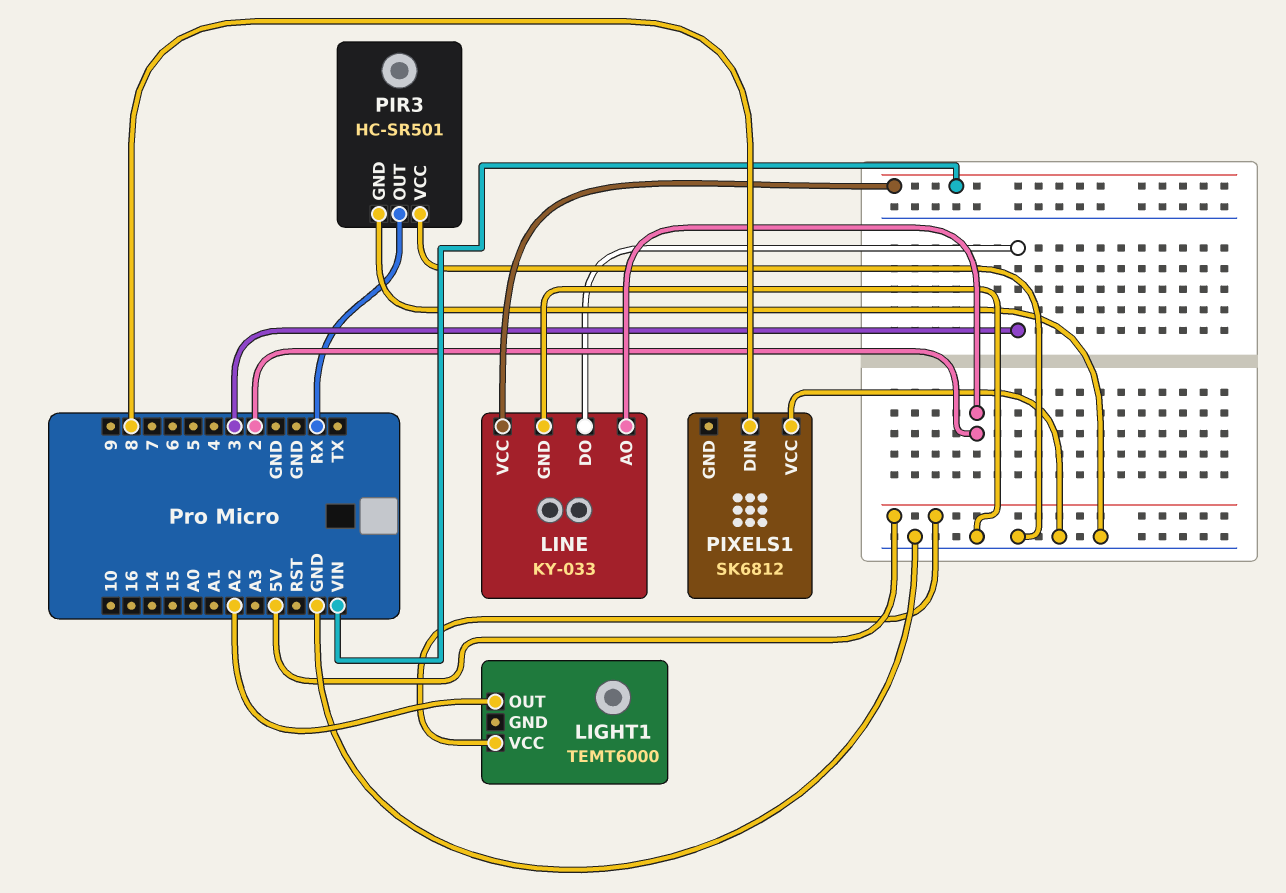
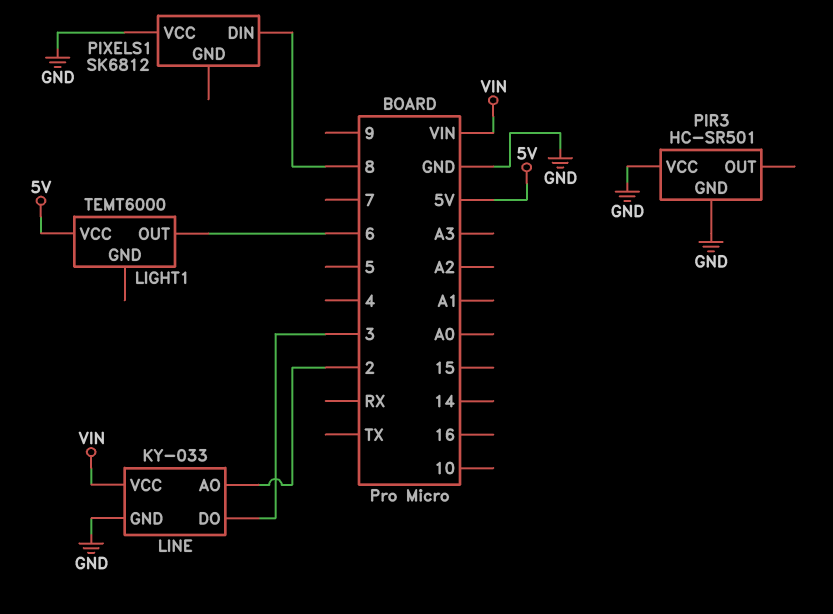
LIGHT1 pin OUT: A2 -> 6
PIR3 pin OUT: RX -> none

